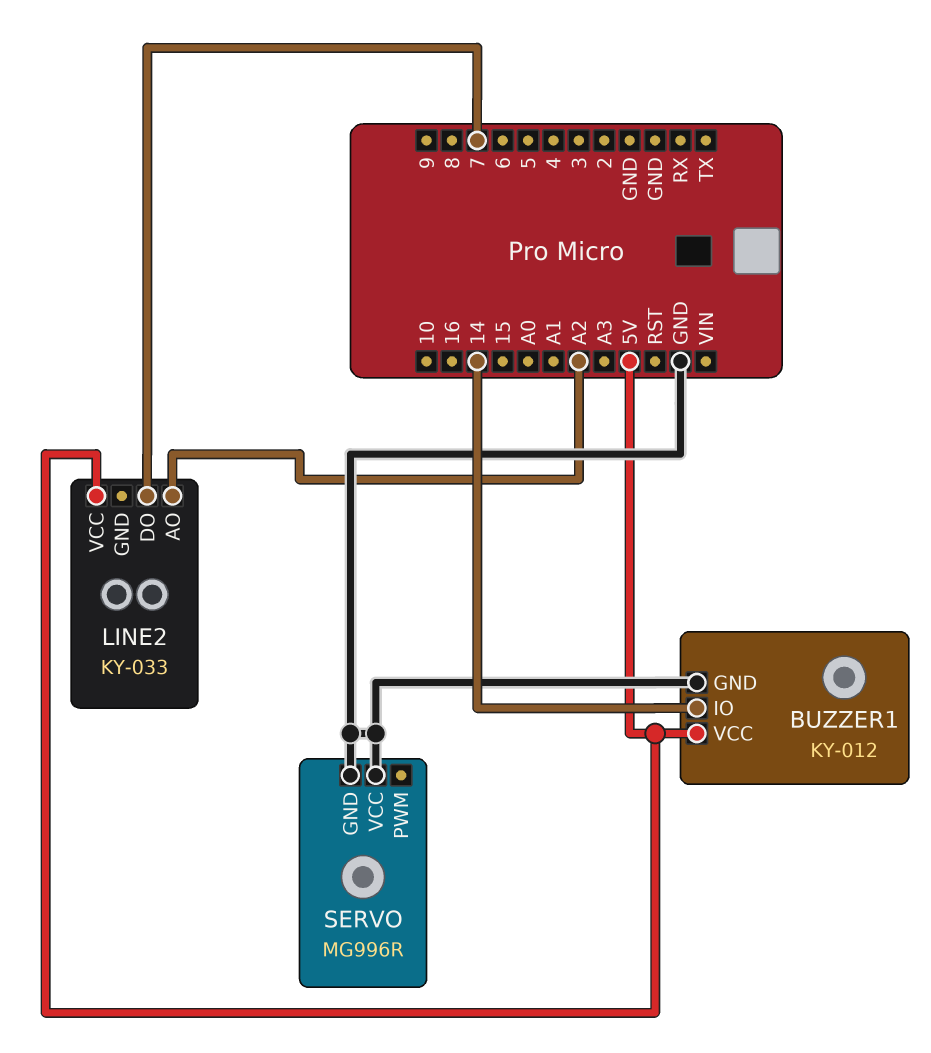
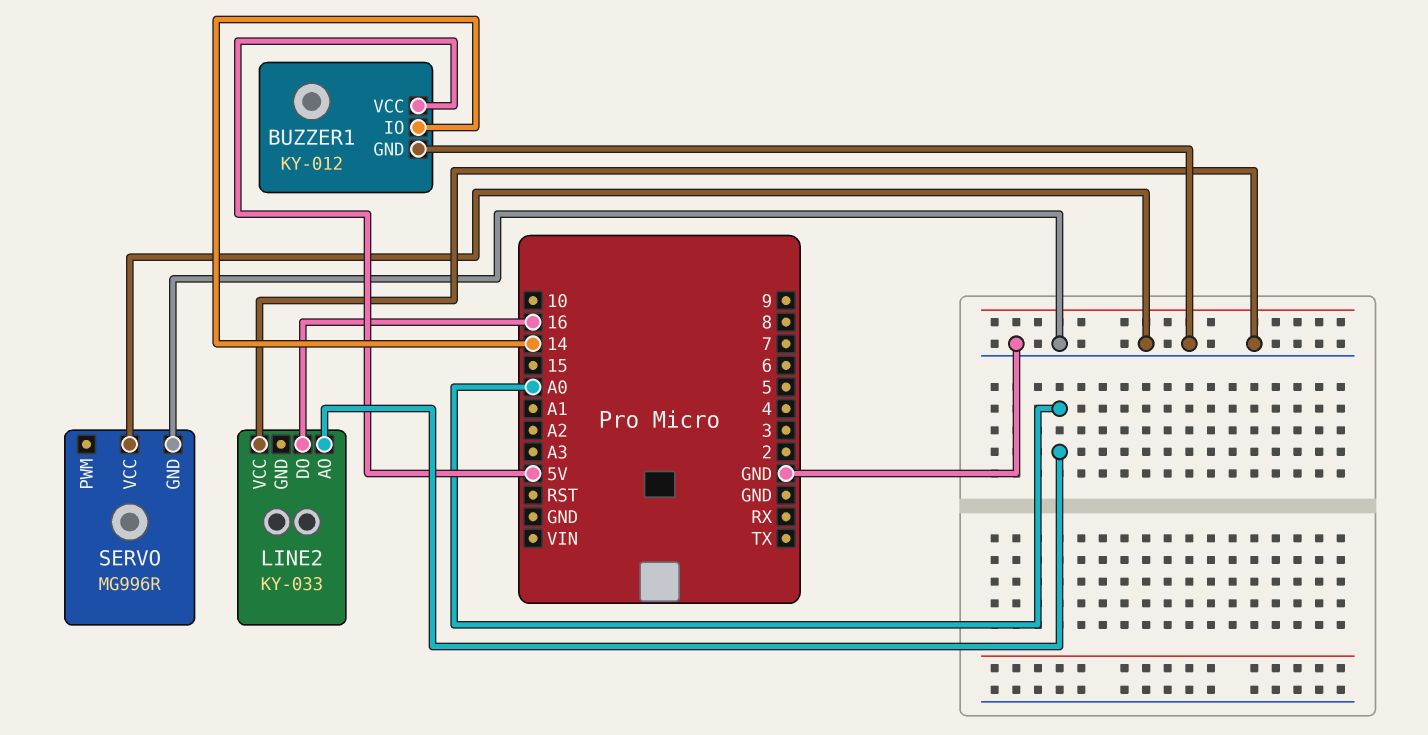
LINE2 pin AO: A2 -> A0
LINE2 pin DO: 7 -> 16
LINE2 pin VCC: 5V -> GND

